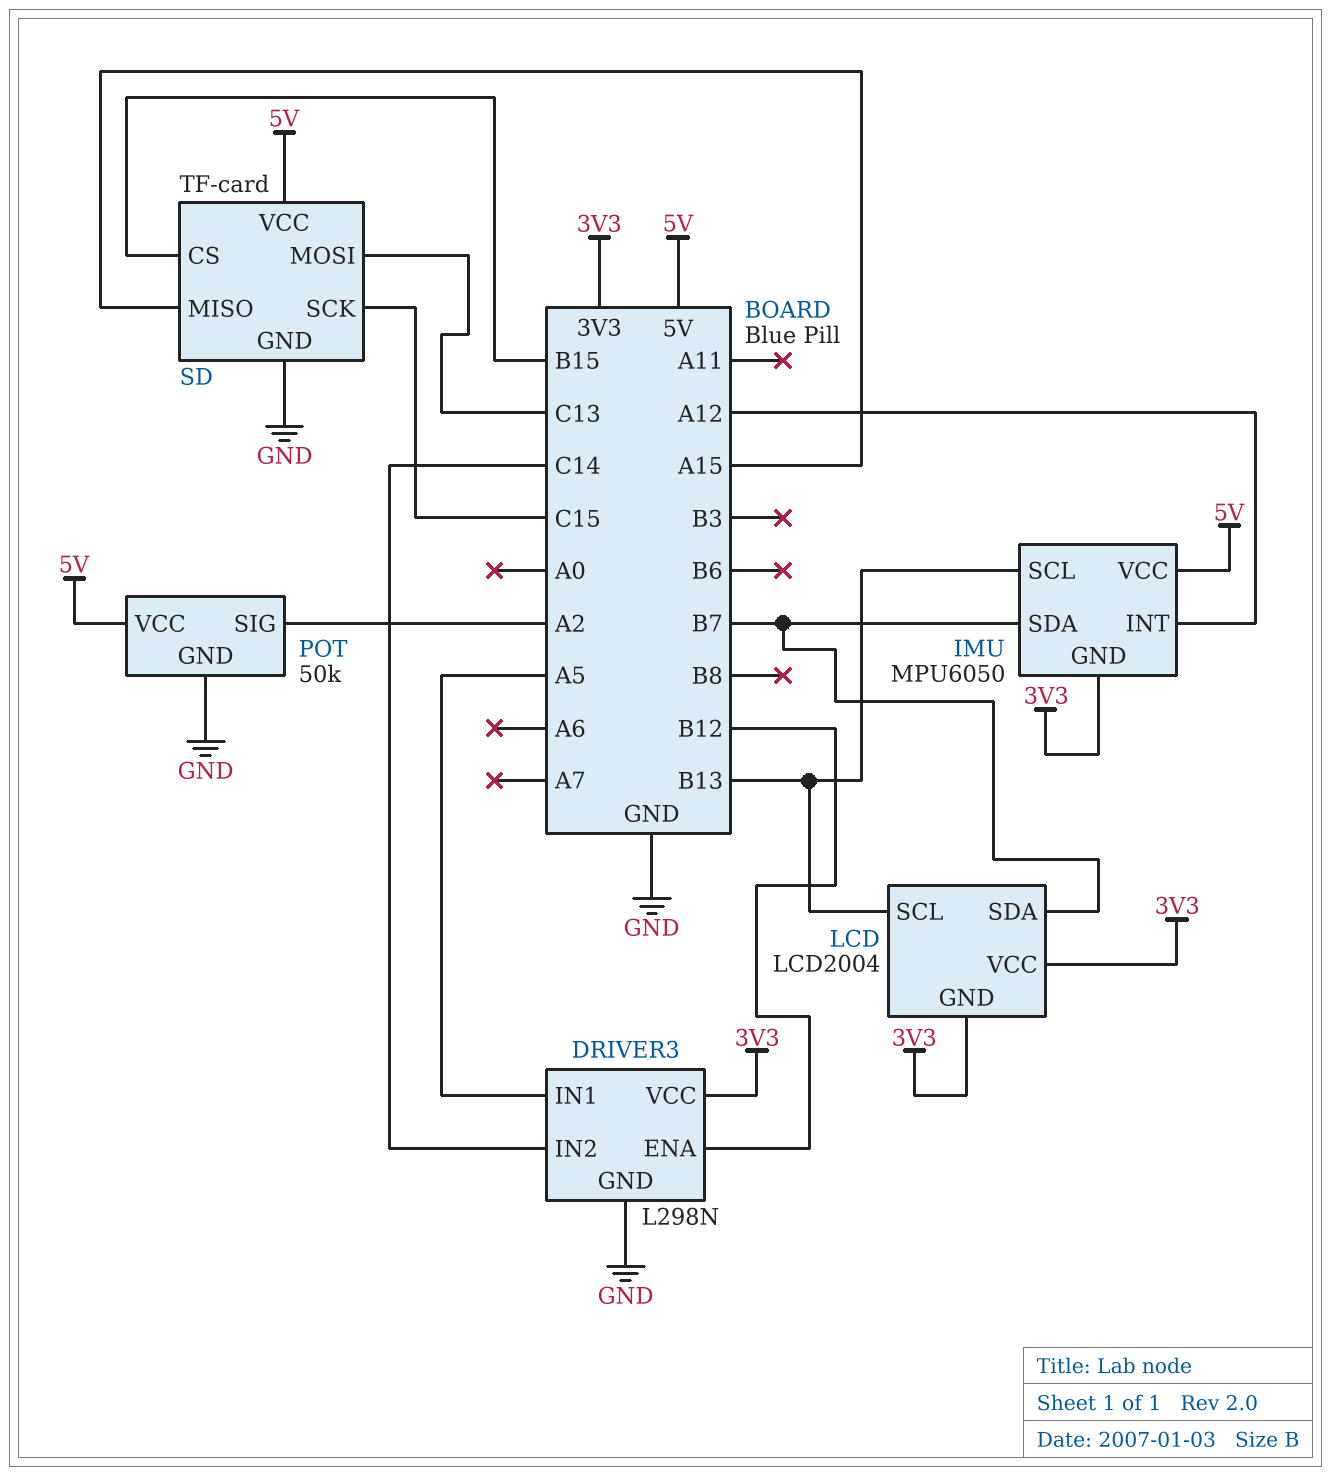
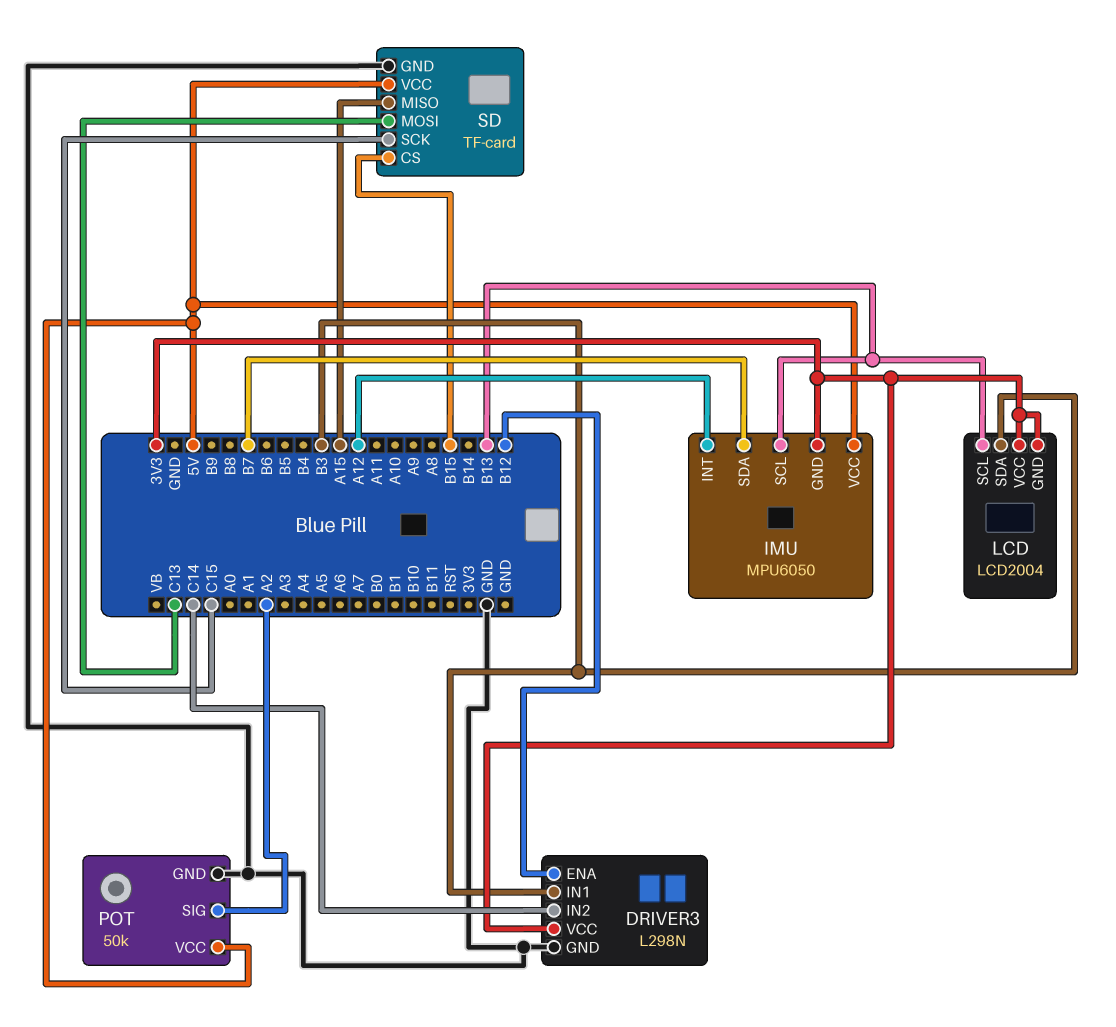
DRIVER3 pin IN1: A5 -> B3
LCD pin SDA: B7 -> B3

